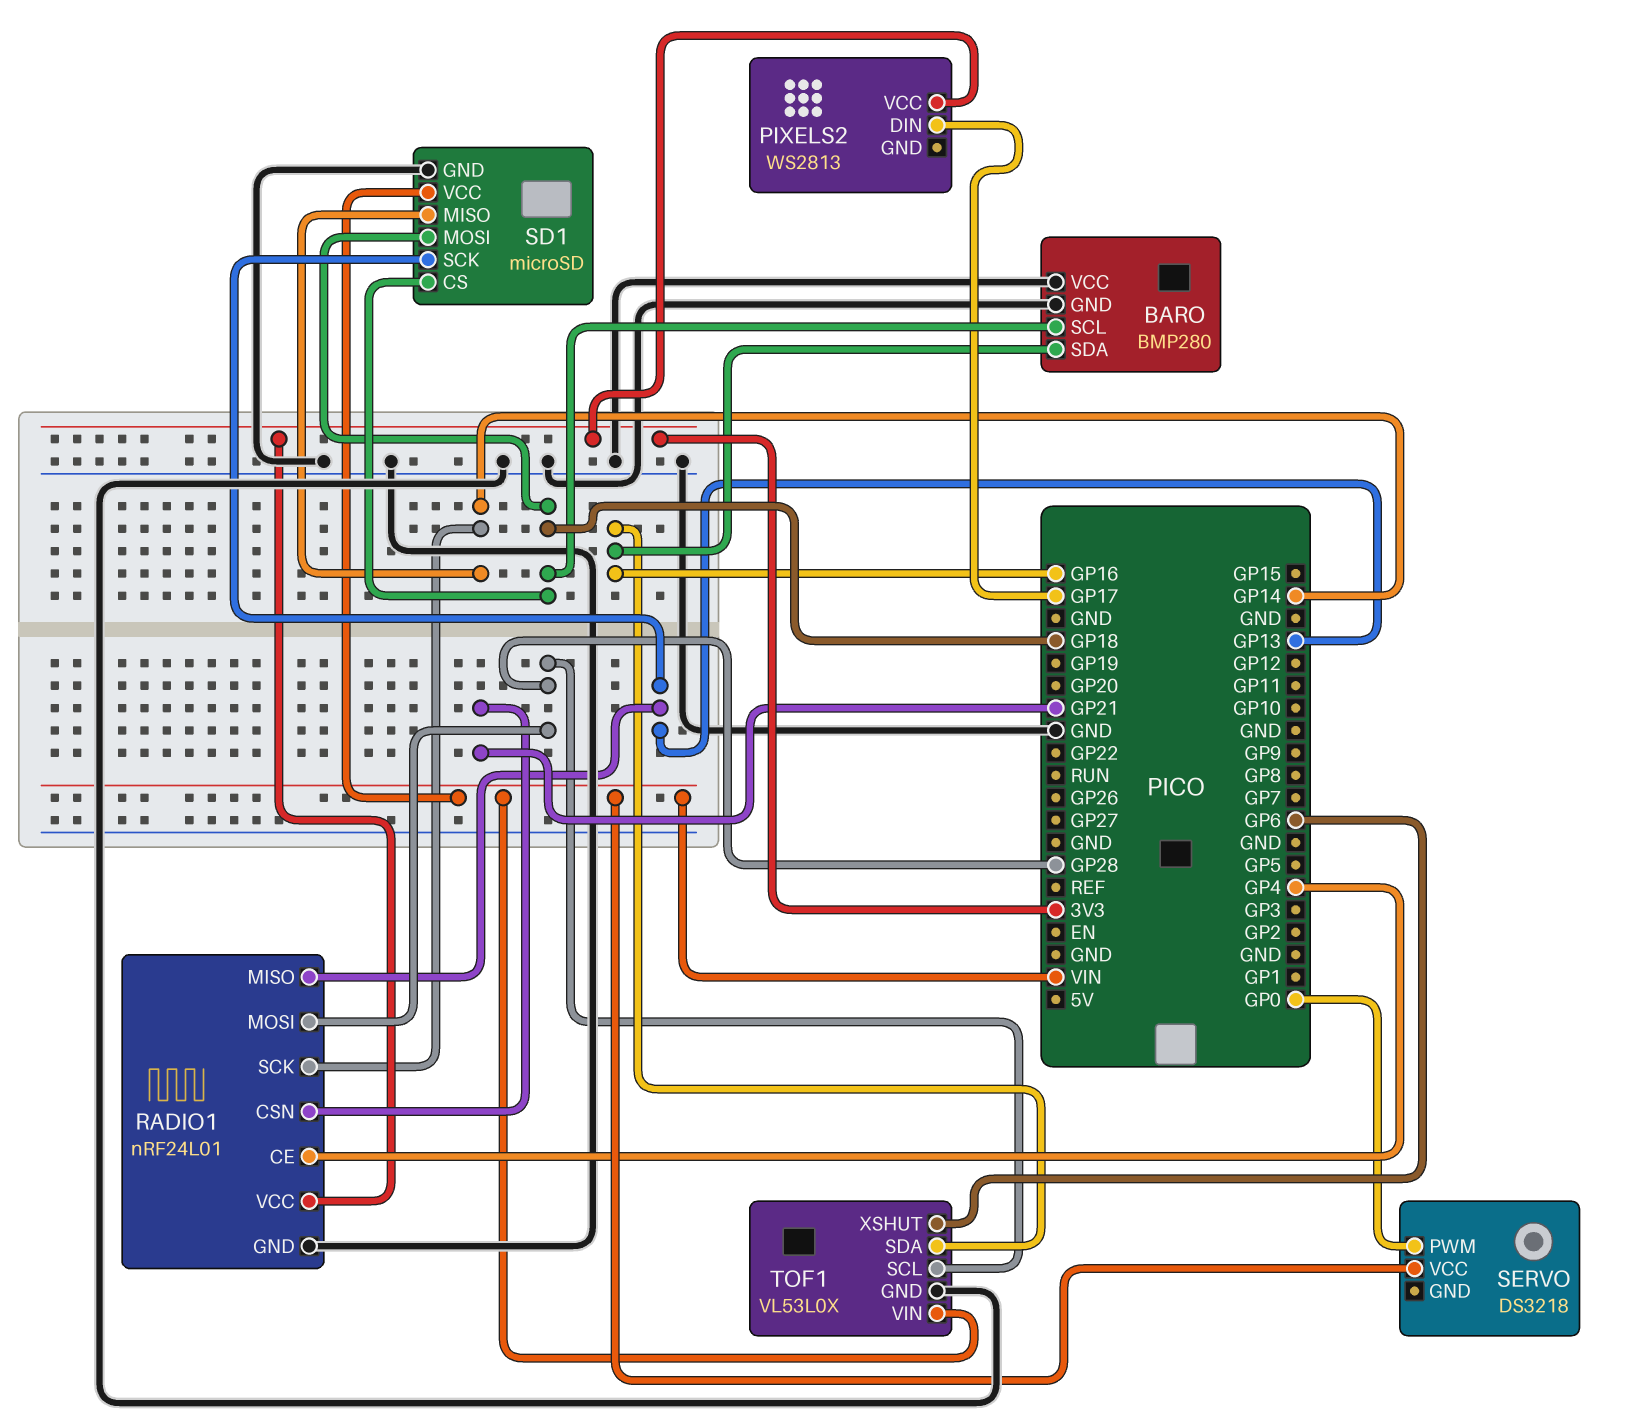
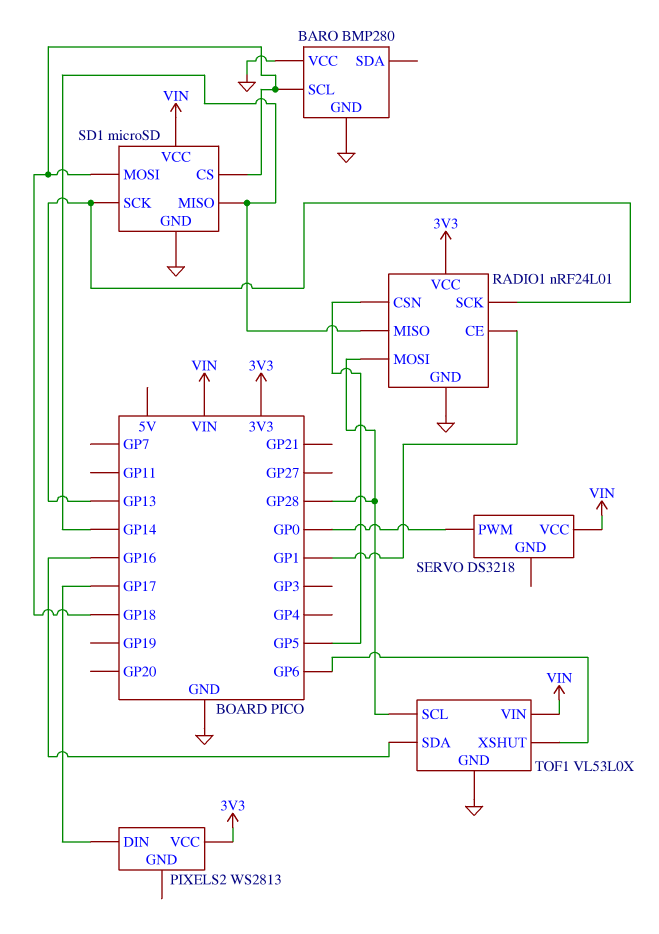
BARO pin SDA: GP16 -> none
RADIO1 pin CE: GP4 -> GP1
RADIO1 pin CSN: GP21 -> GP5
RADIO1 pin MISO: GP13 -> GP14
RADIO1 pin SCK: GP14 -> GP13

